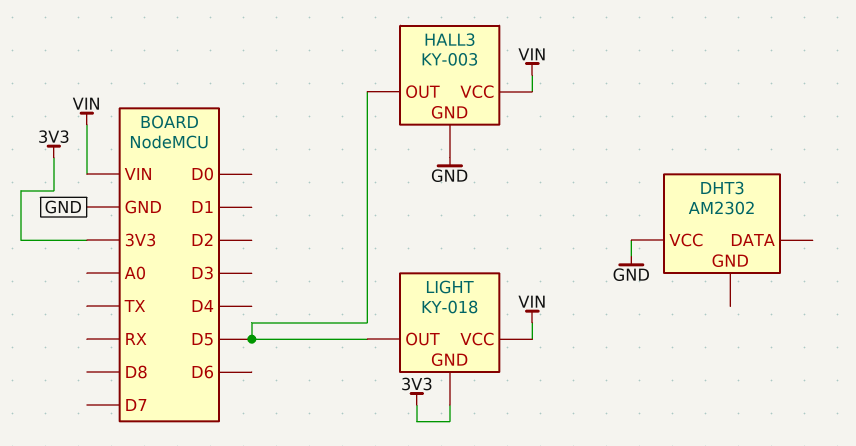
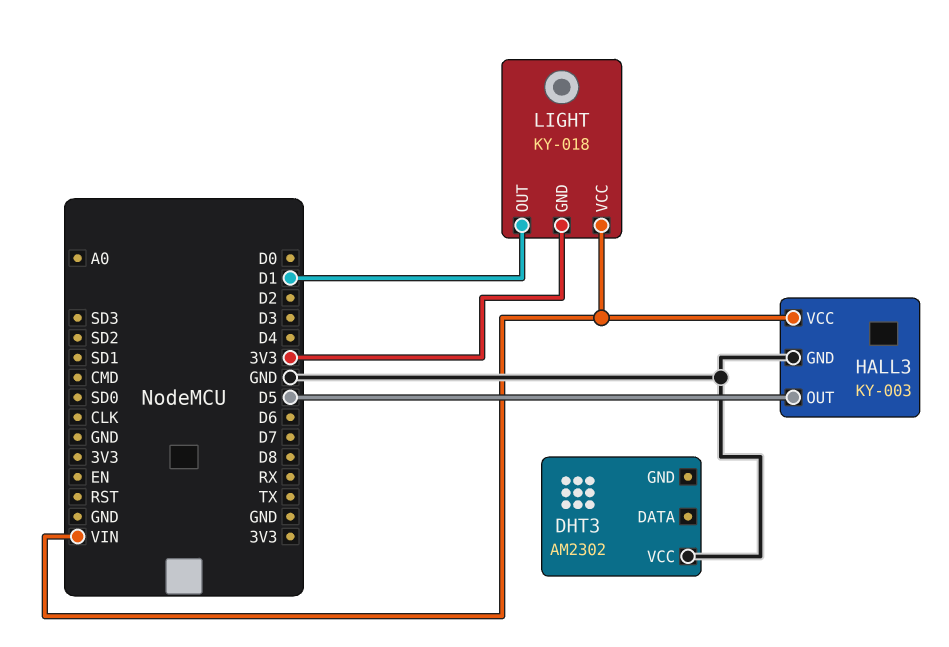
LIGHT pin OUT: D5 -> D1

